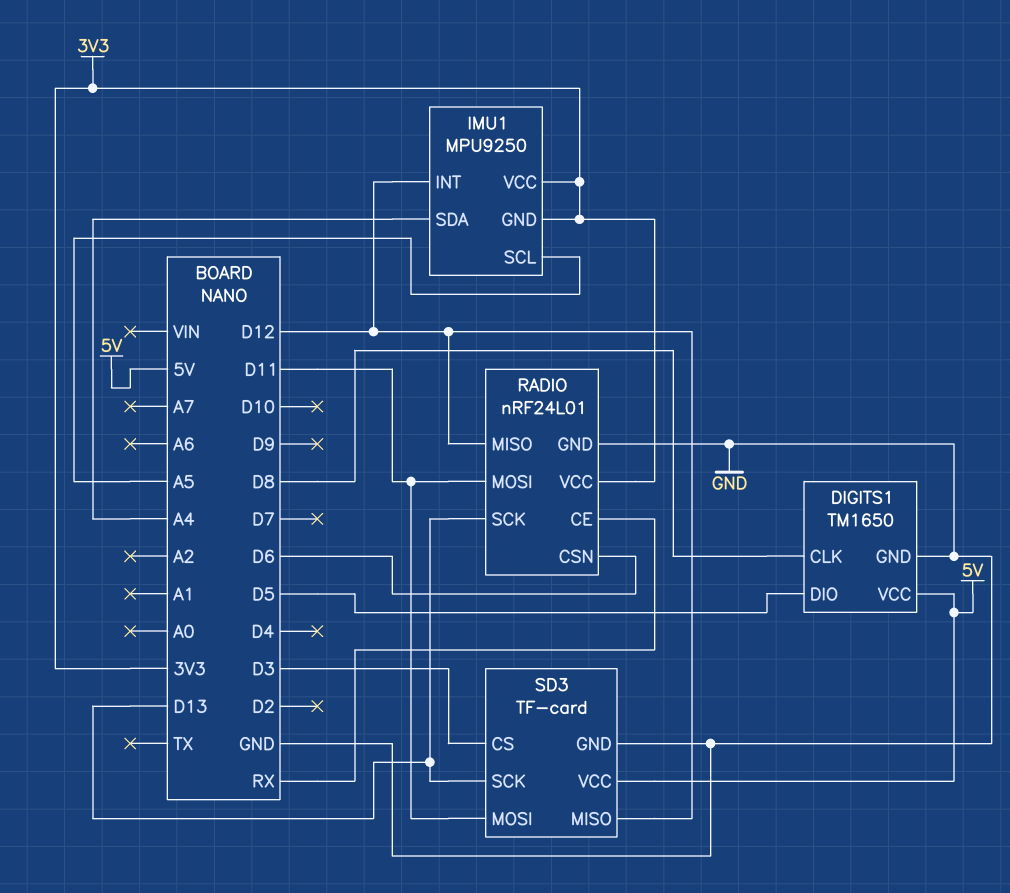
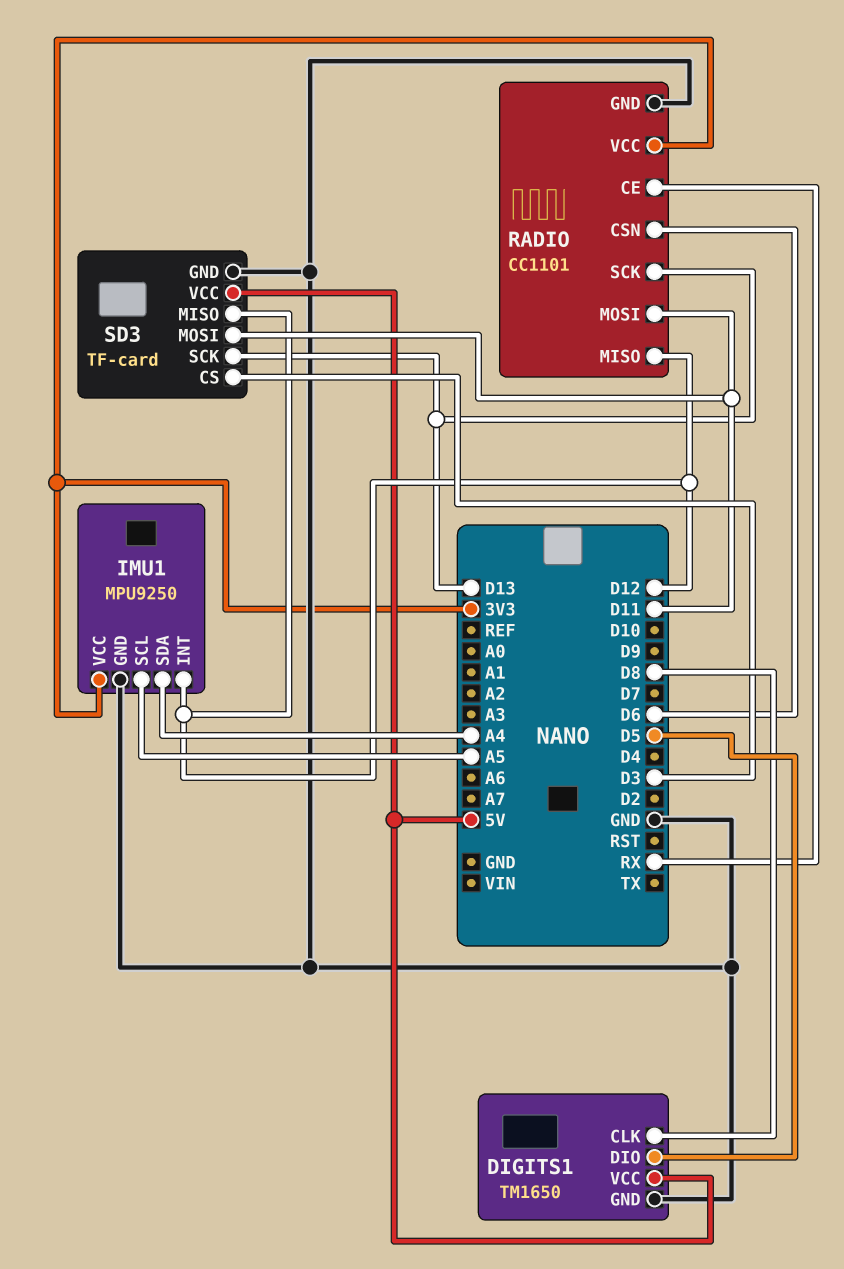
IMU1 pin GND: 3V3 -> GND
RADIO: nRF24L01 -> CC1101

